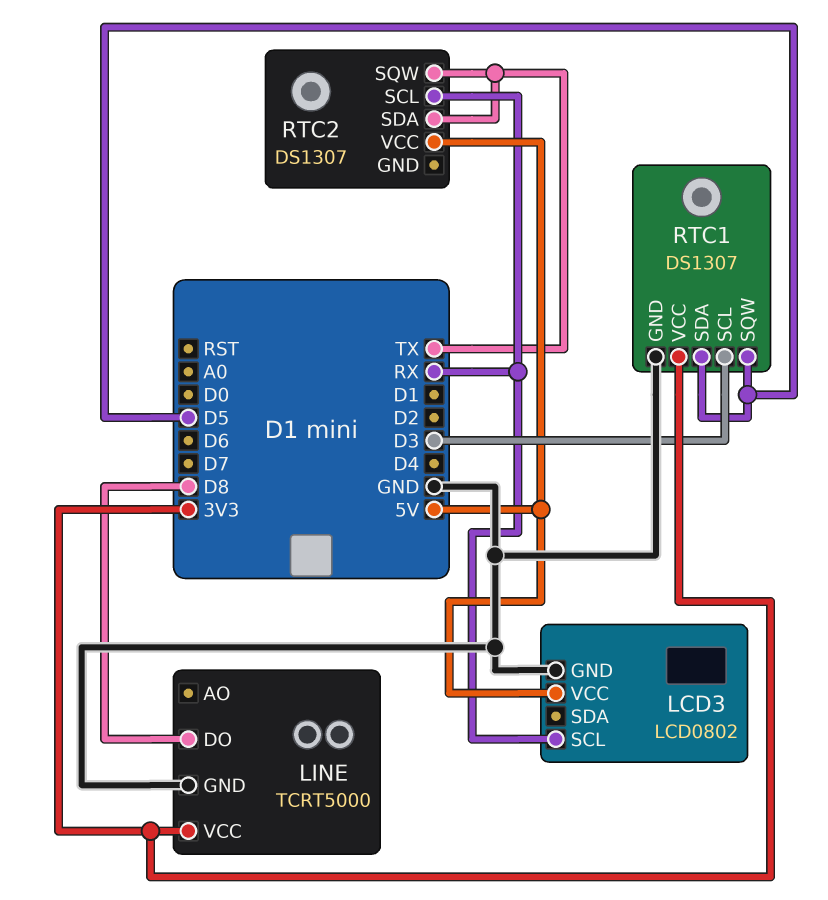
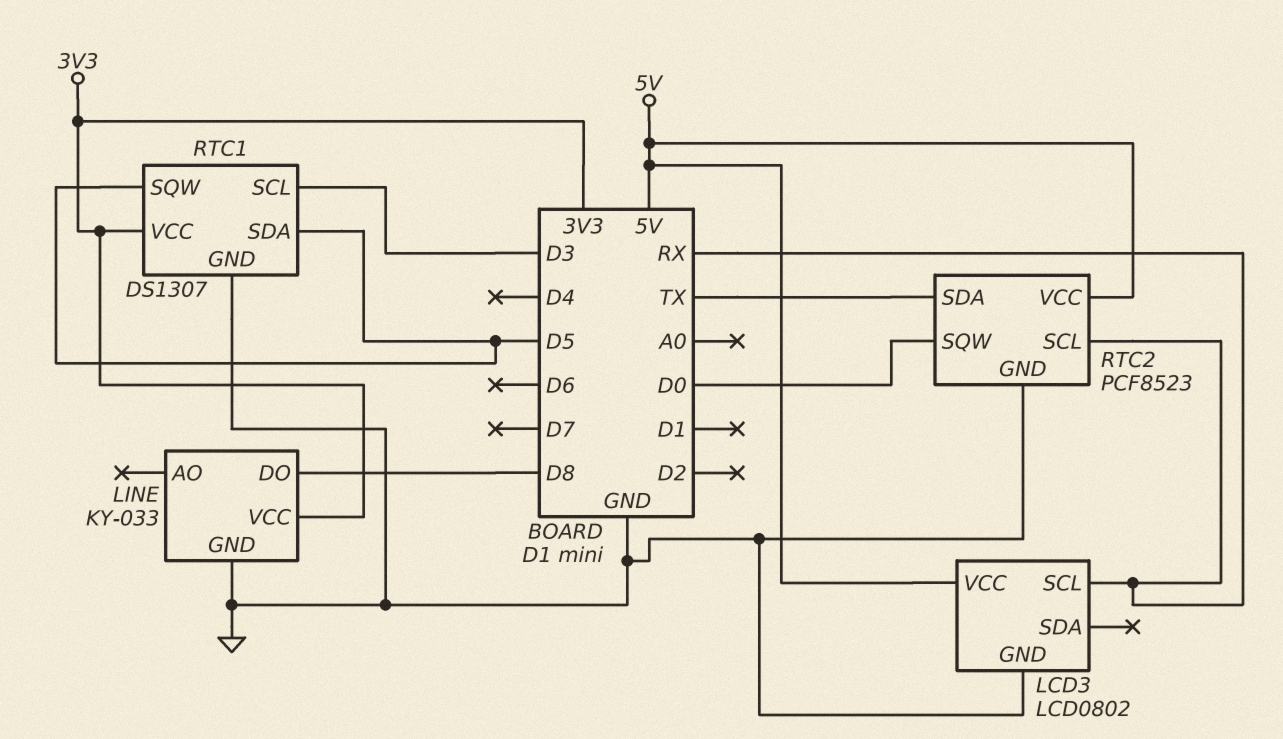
LINE: TCRT5000 -> KY-033
RTC2: DS1307 -> PCF8523
RTC2 pin GND: none -> GND
RTC2 pin SQW: TX -> D0

